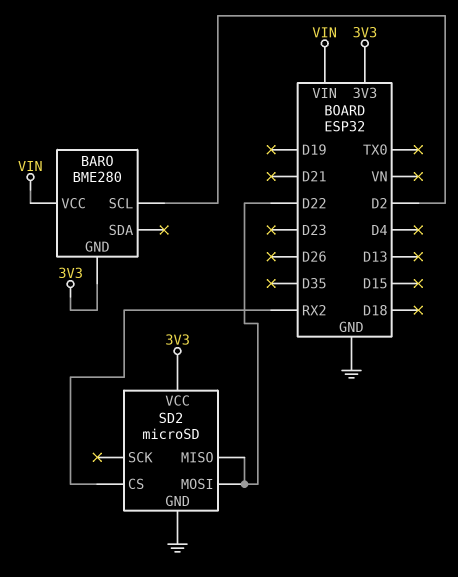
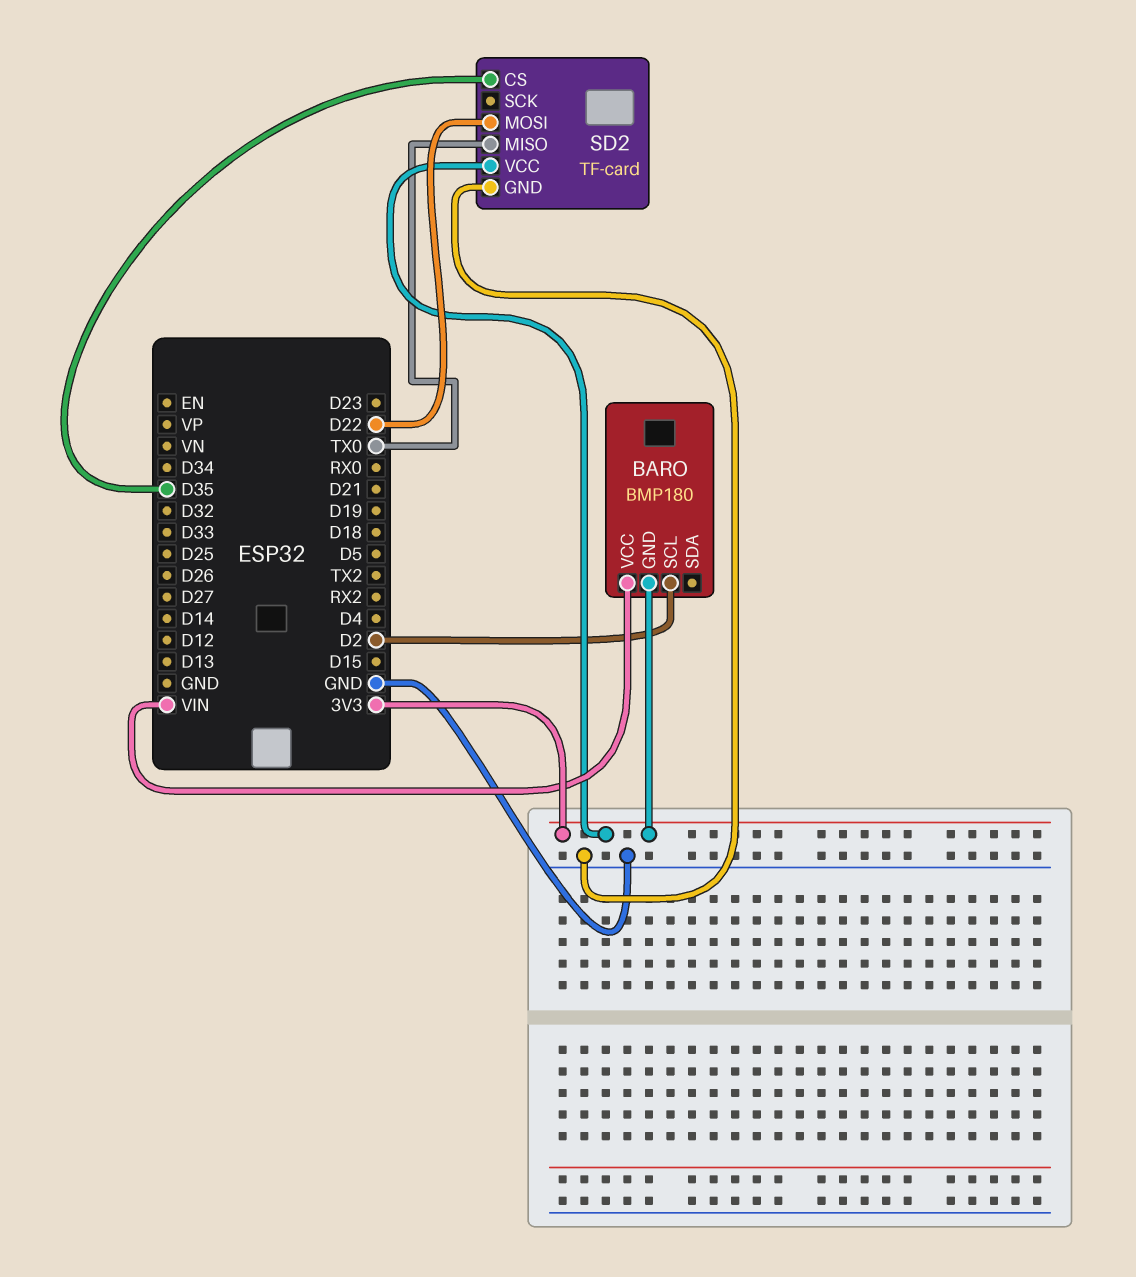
BARO: BME280 -> BMP180
SD2: microSD -> TF-card
SD2 pin CS: RX2 -> D35
SD2 pin MISO: D22 -> TX0

